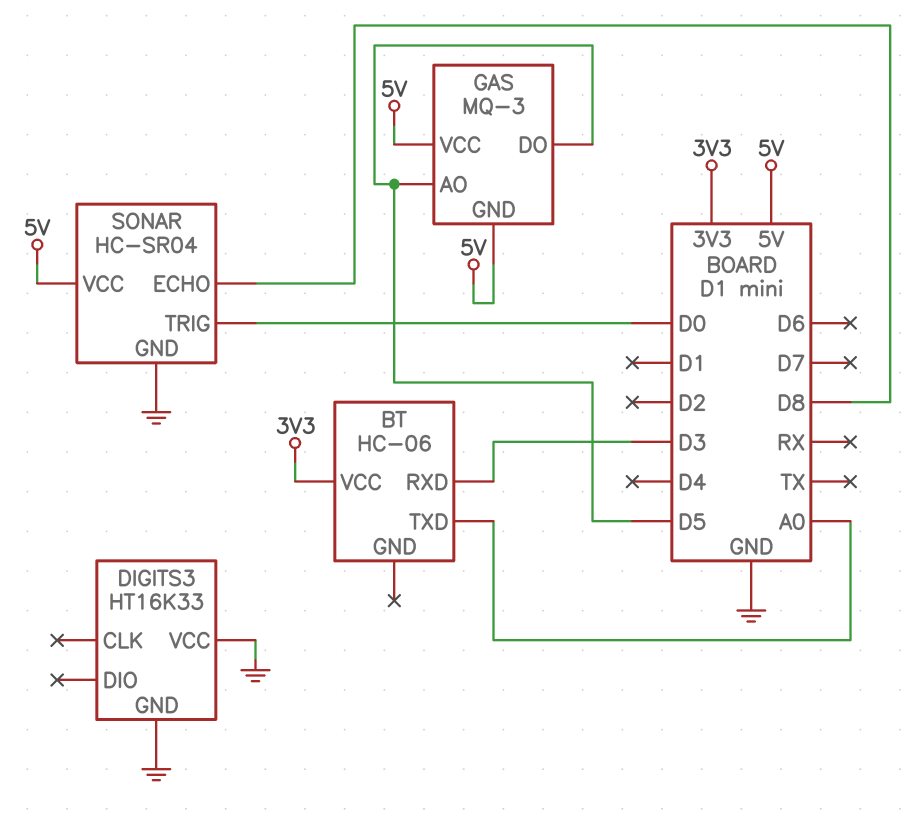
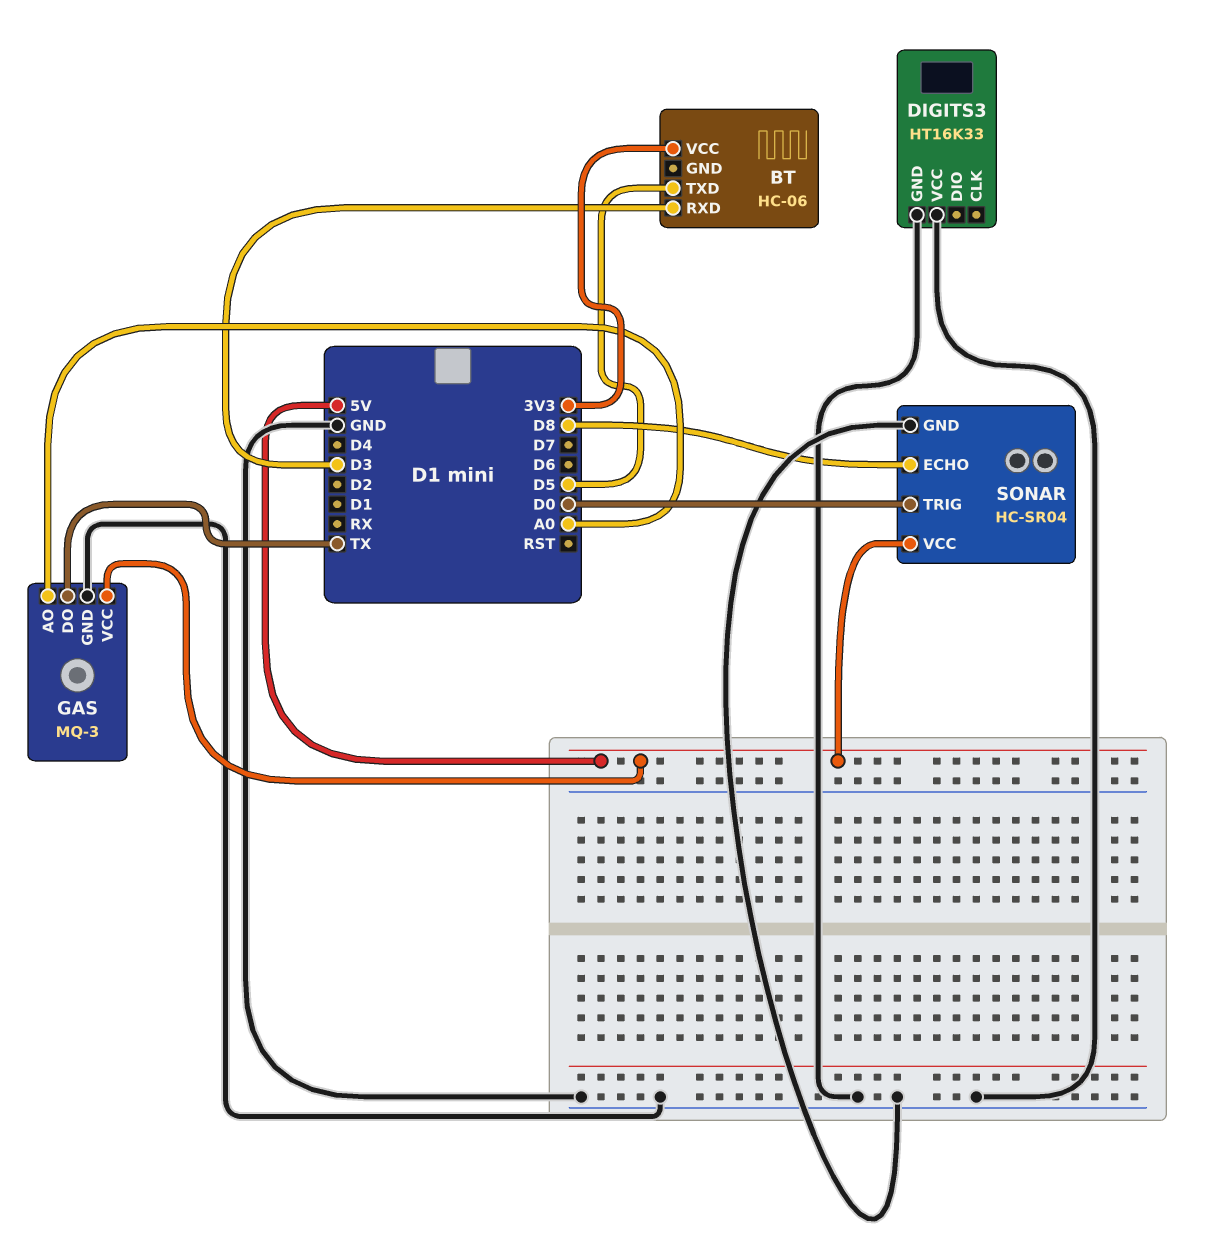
BT pin TXD: A0 -> D5
GAS pin AO: D5 -> A0
GAS pin DO: D5 -> TX
GAS pin GND: 5V -> GND

